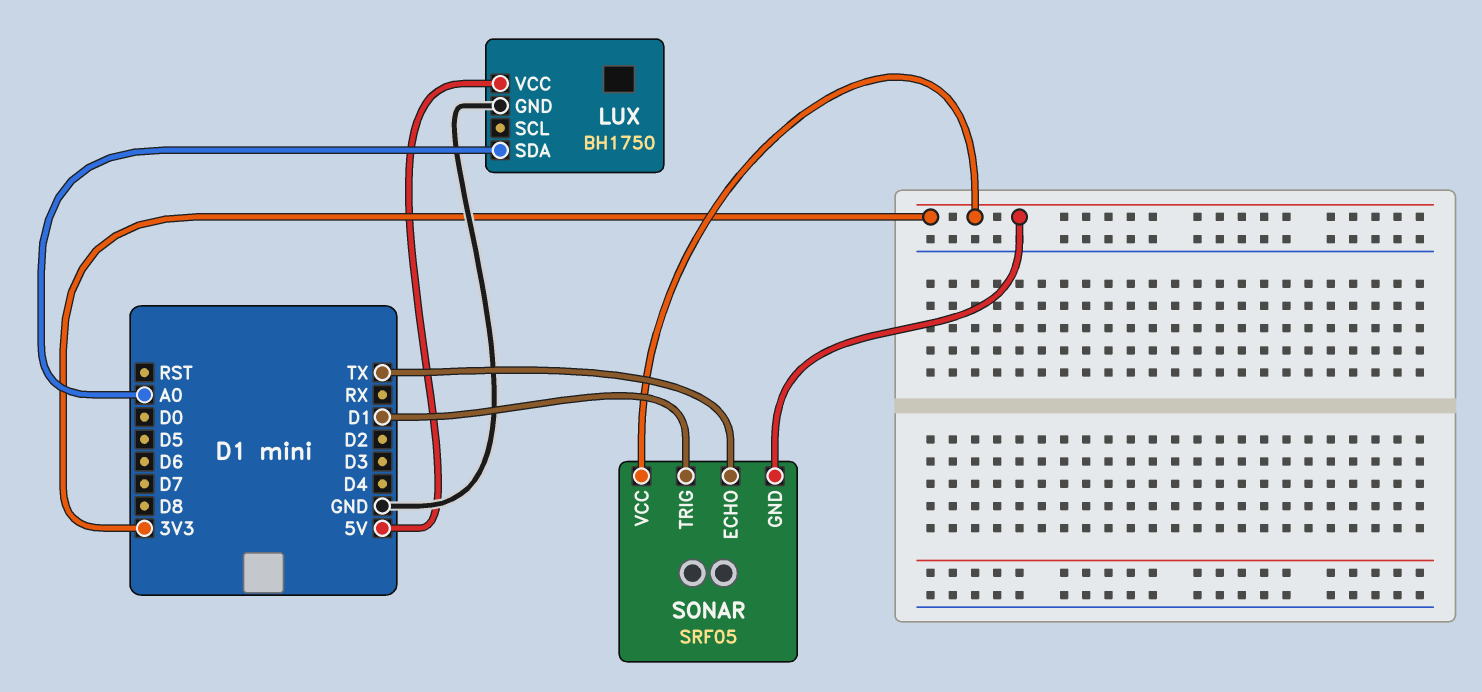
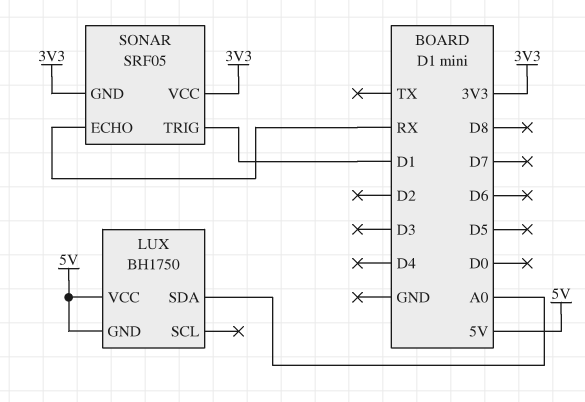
LUX pin GND: GND -> 5V
SONAR pin ECHO: TX -> RX

